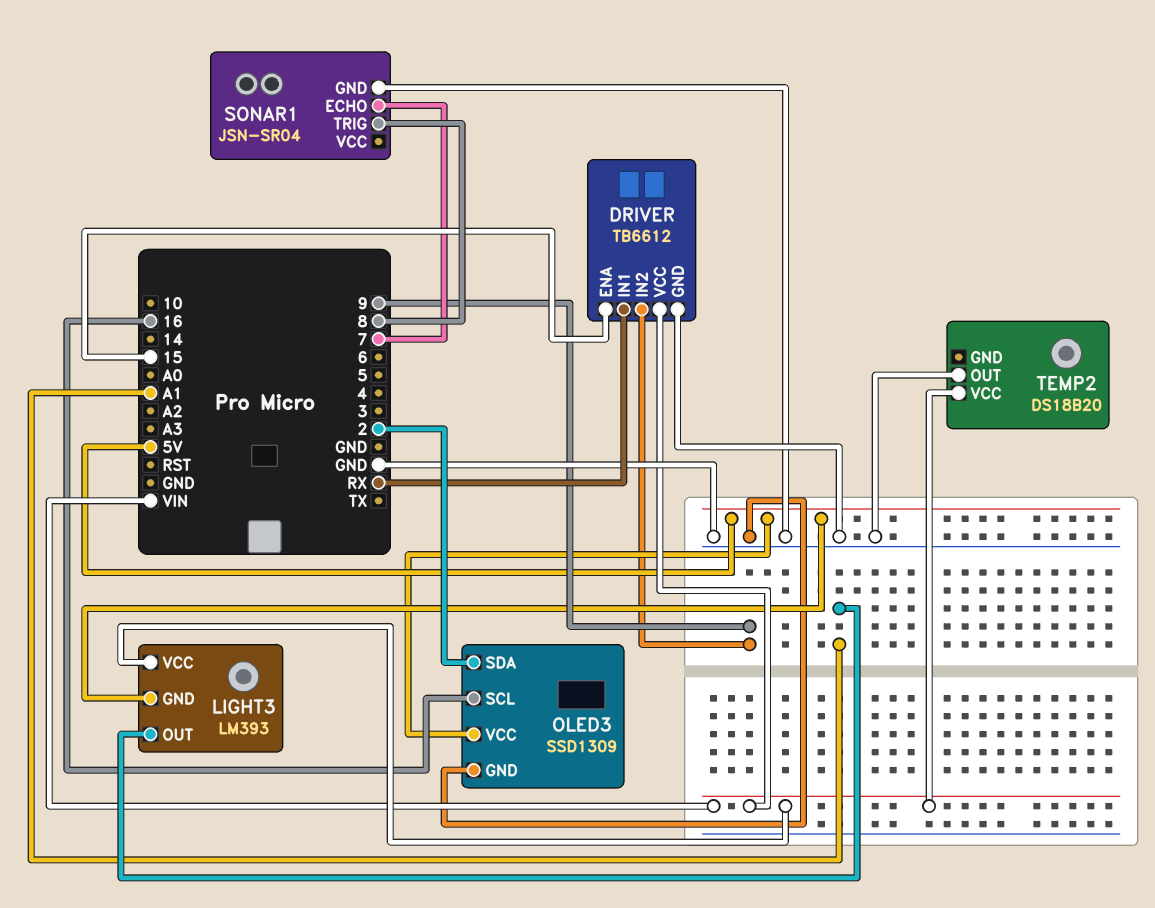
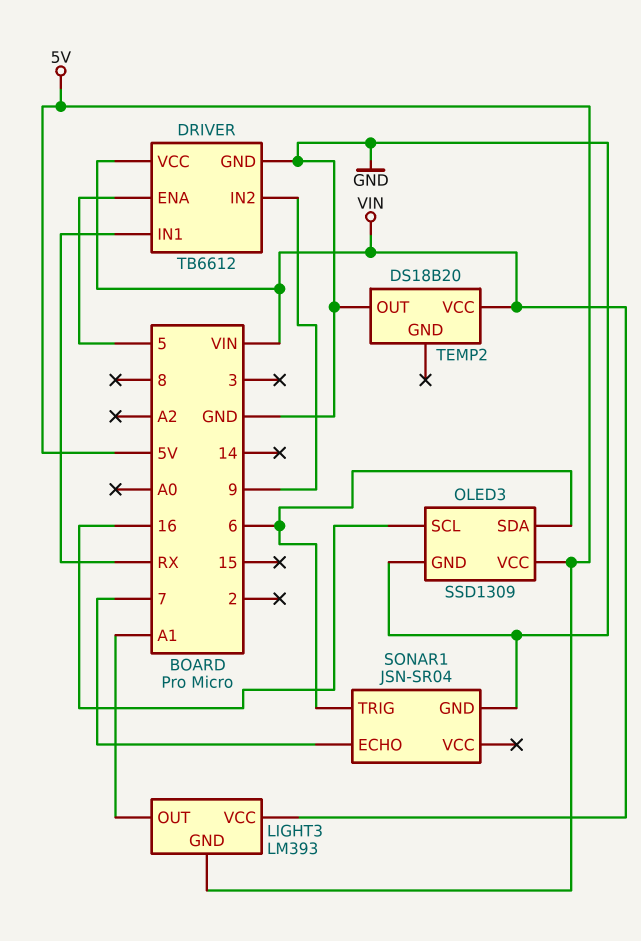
DRIVER pin ENA: 15 -> 5
OLED3 pin SDA: 2 -> 6
SONAR1 pin TRIG: 8 -> 6

